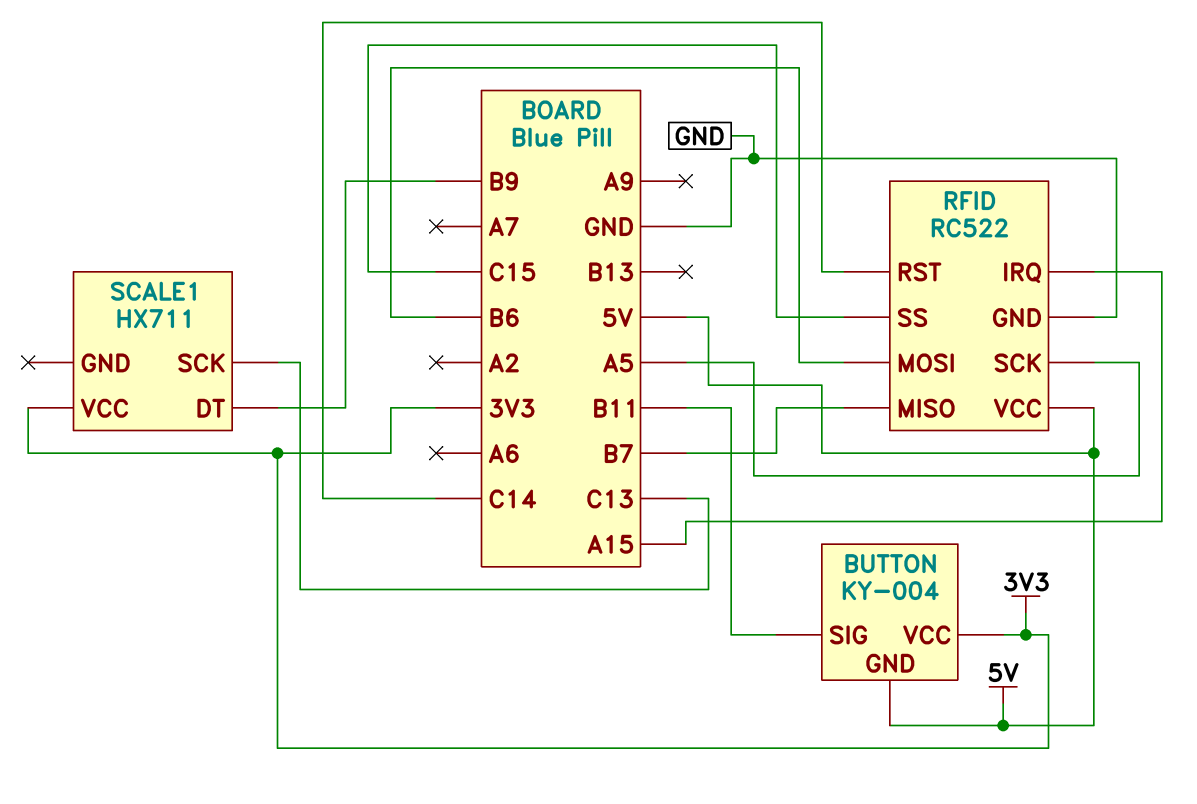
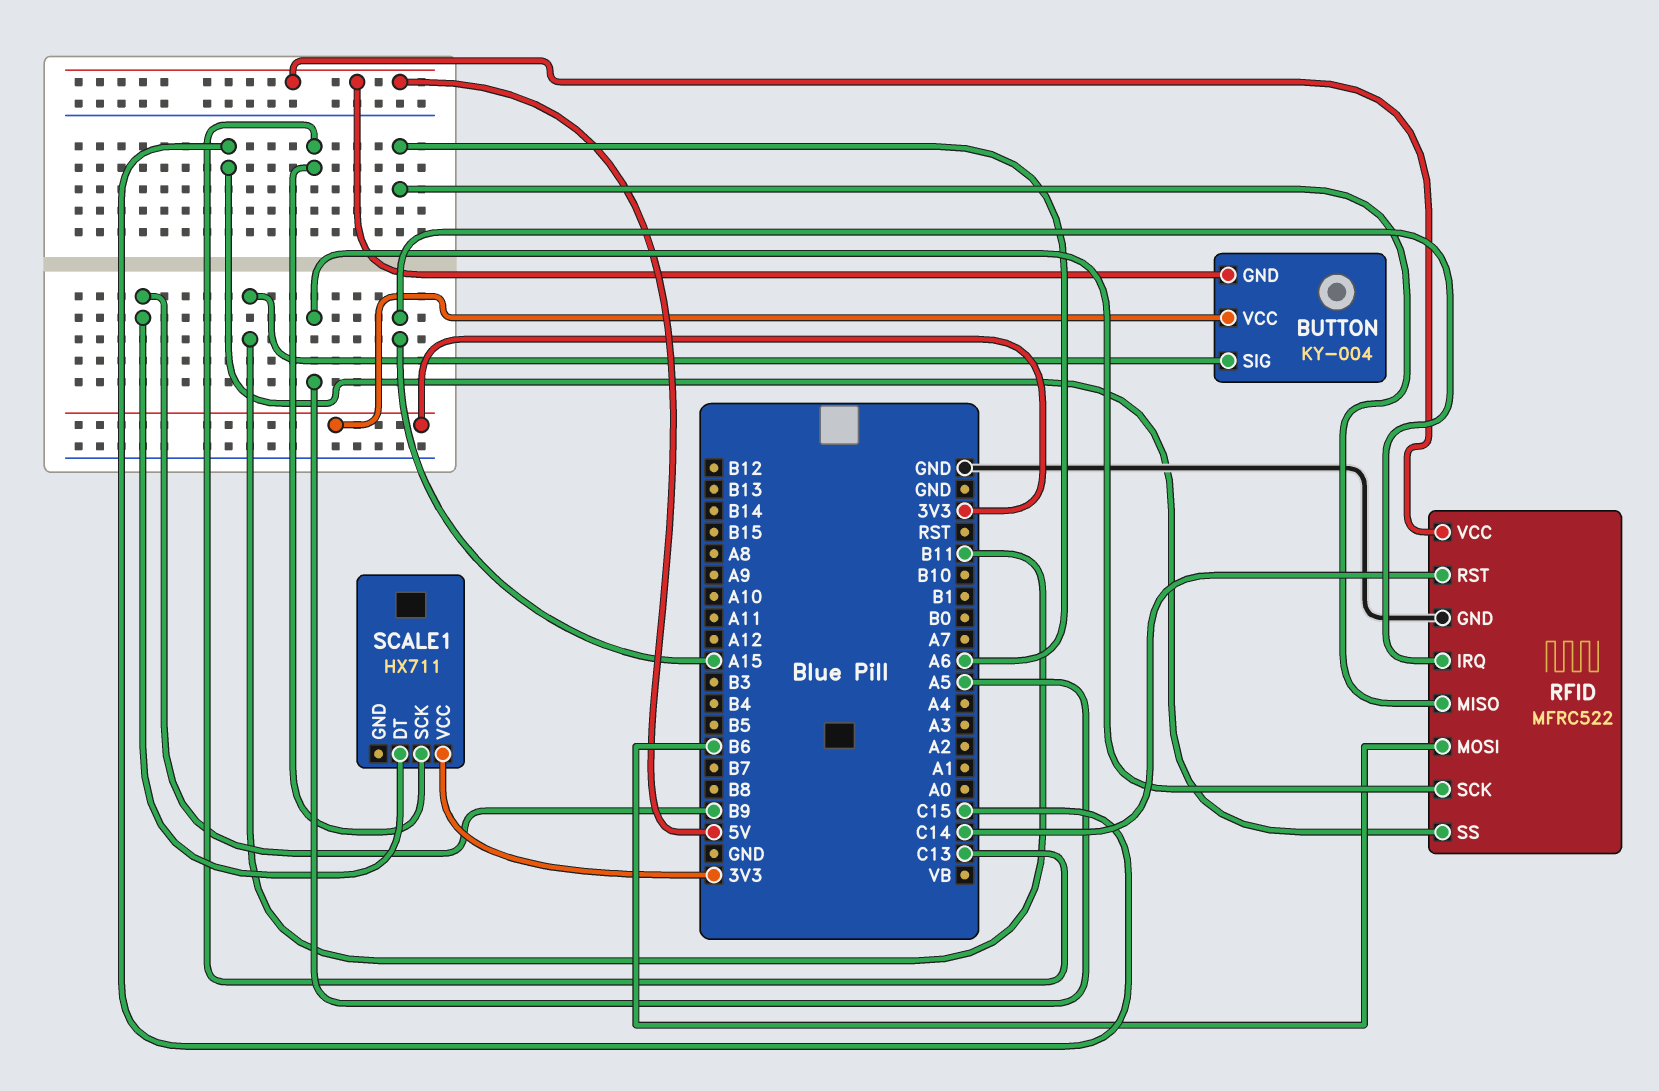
RFID: RC522 -> MFRC522
RFID pin MISO: B7 -> A6

